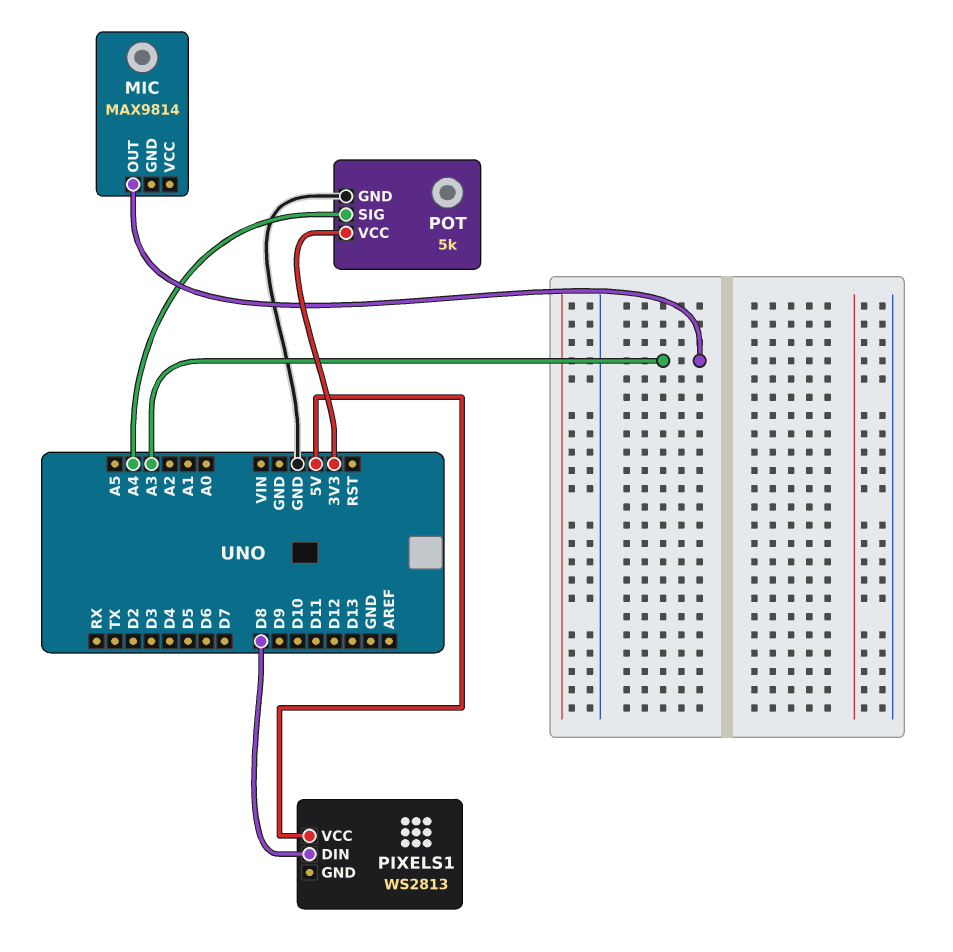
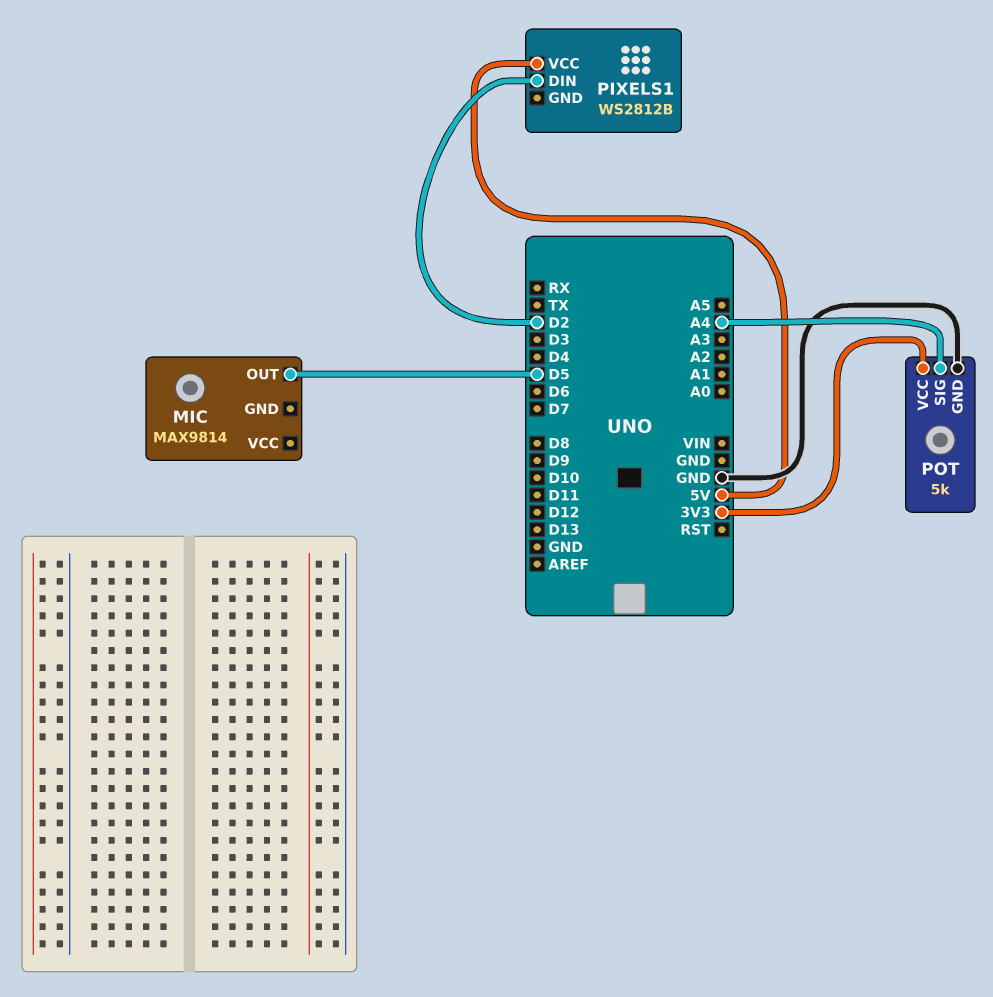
MIC pin OUT: A3 -> D5
PIXELS1: WS2813 -> WS2812B
PIXELS1 pin DIN: D8 -> D2

